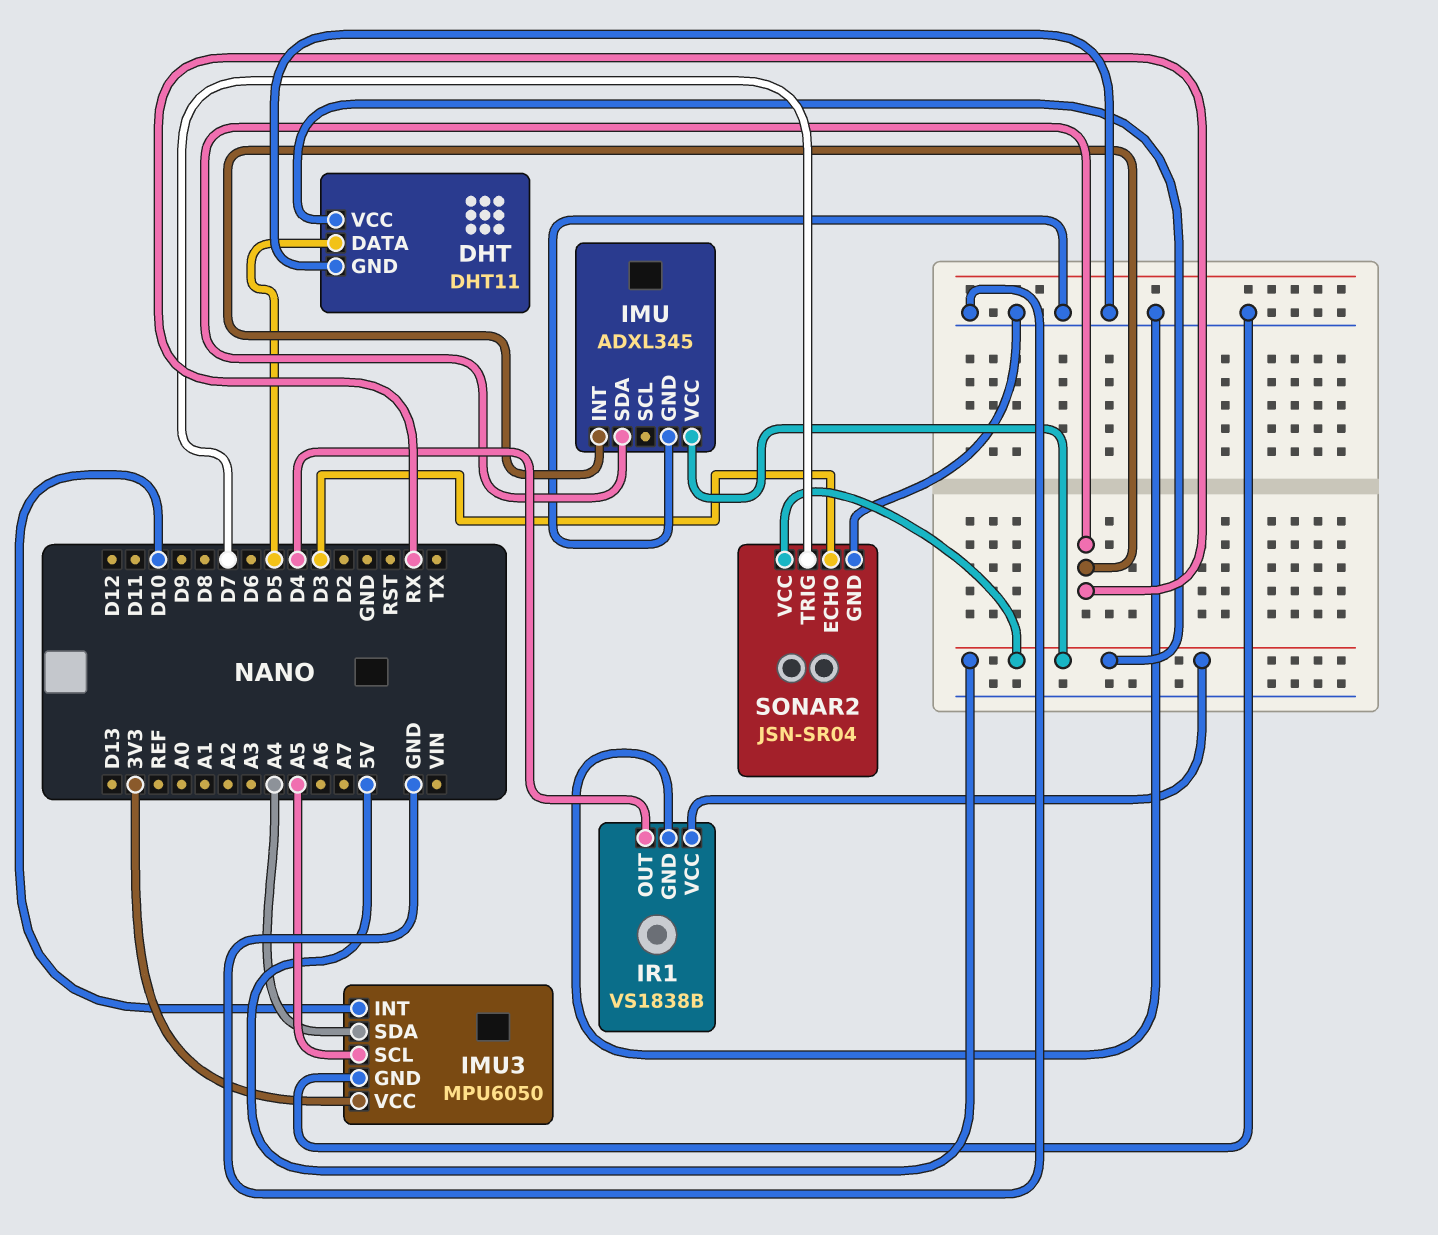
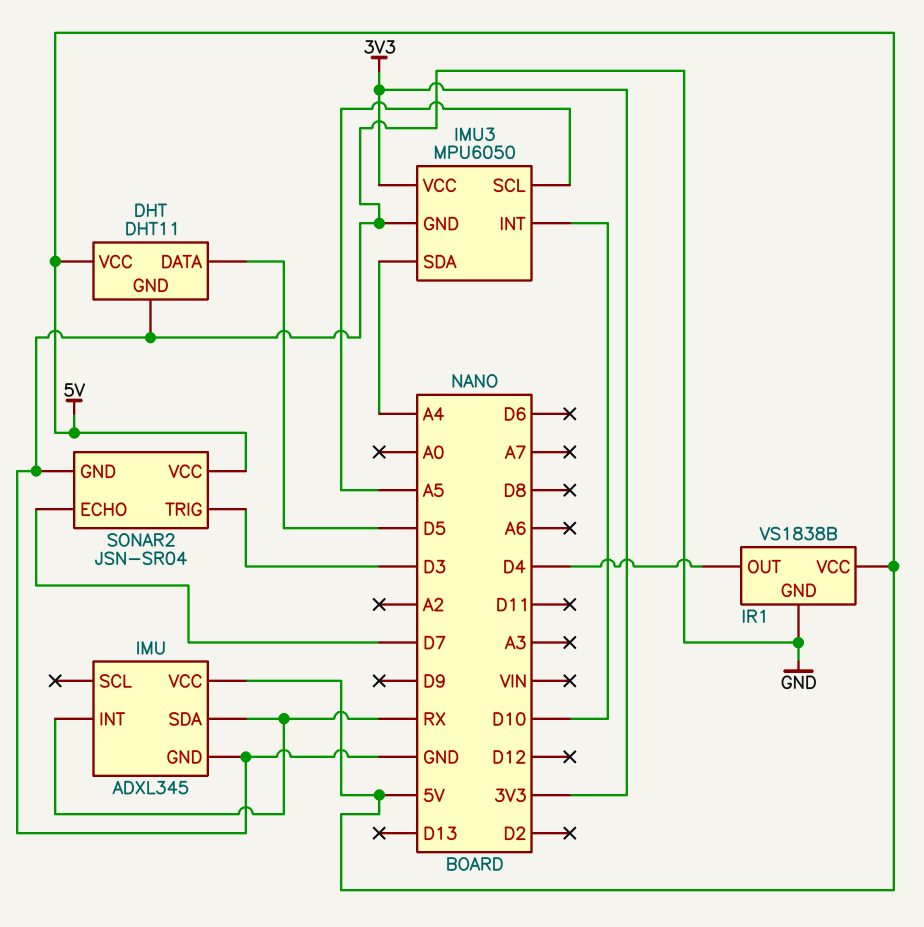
SONAR2 pin ECHO: D3 -> D7
SONAR2 pin TRIG: D7 -> D3

